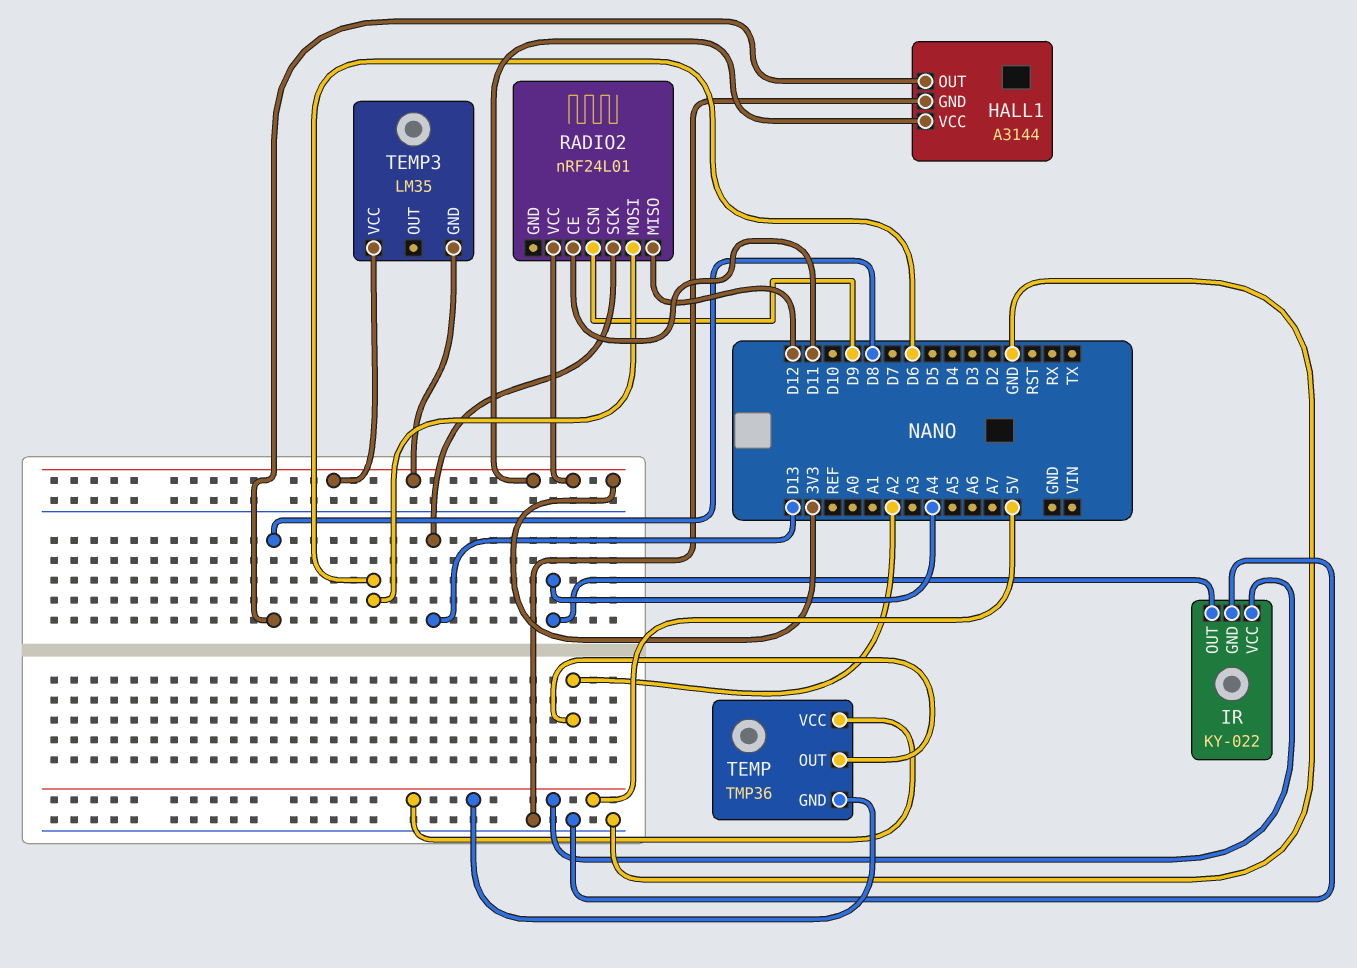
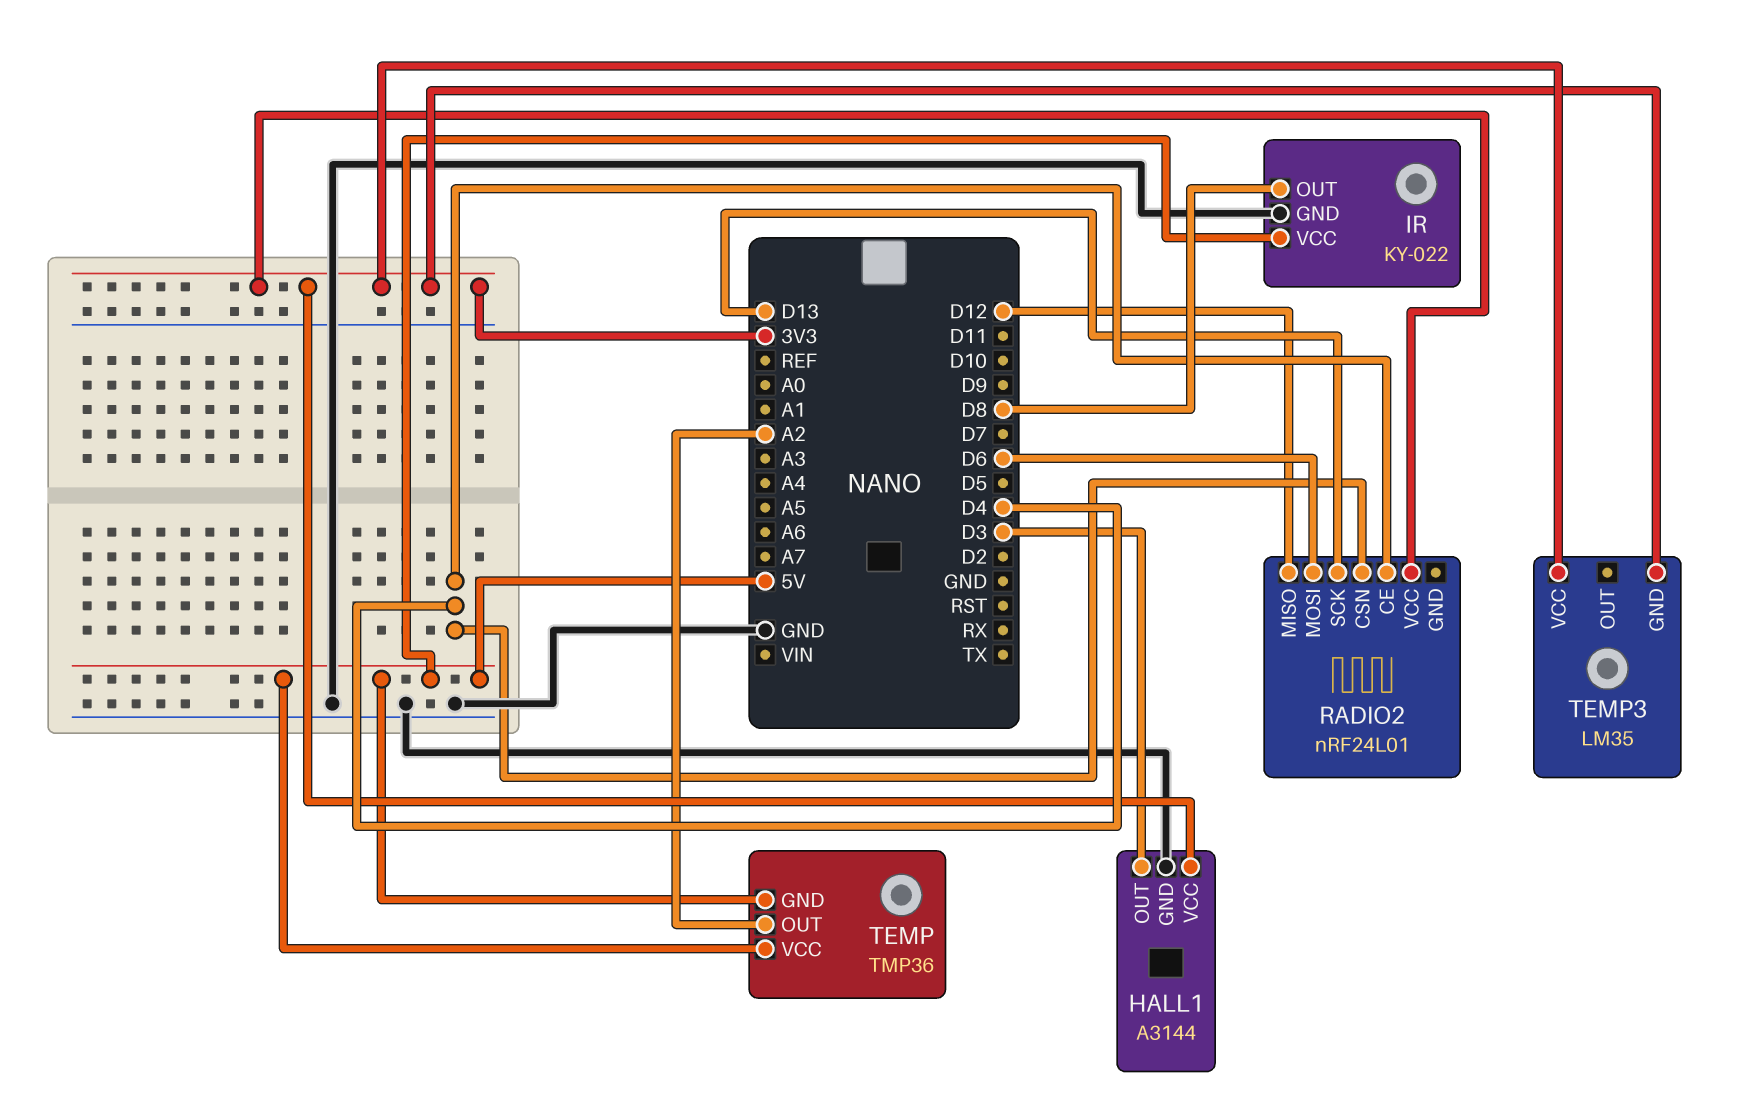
HALL1 pin OUT: D8 -> D3
IR pin OUT: A4 -> D8
RADIO2 pin CE: D11 -> D4
RADIO2 pin CSN: D9 -> D4

